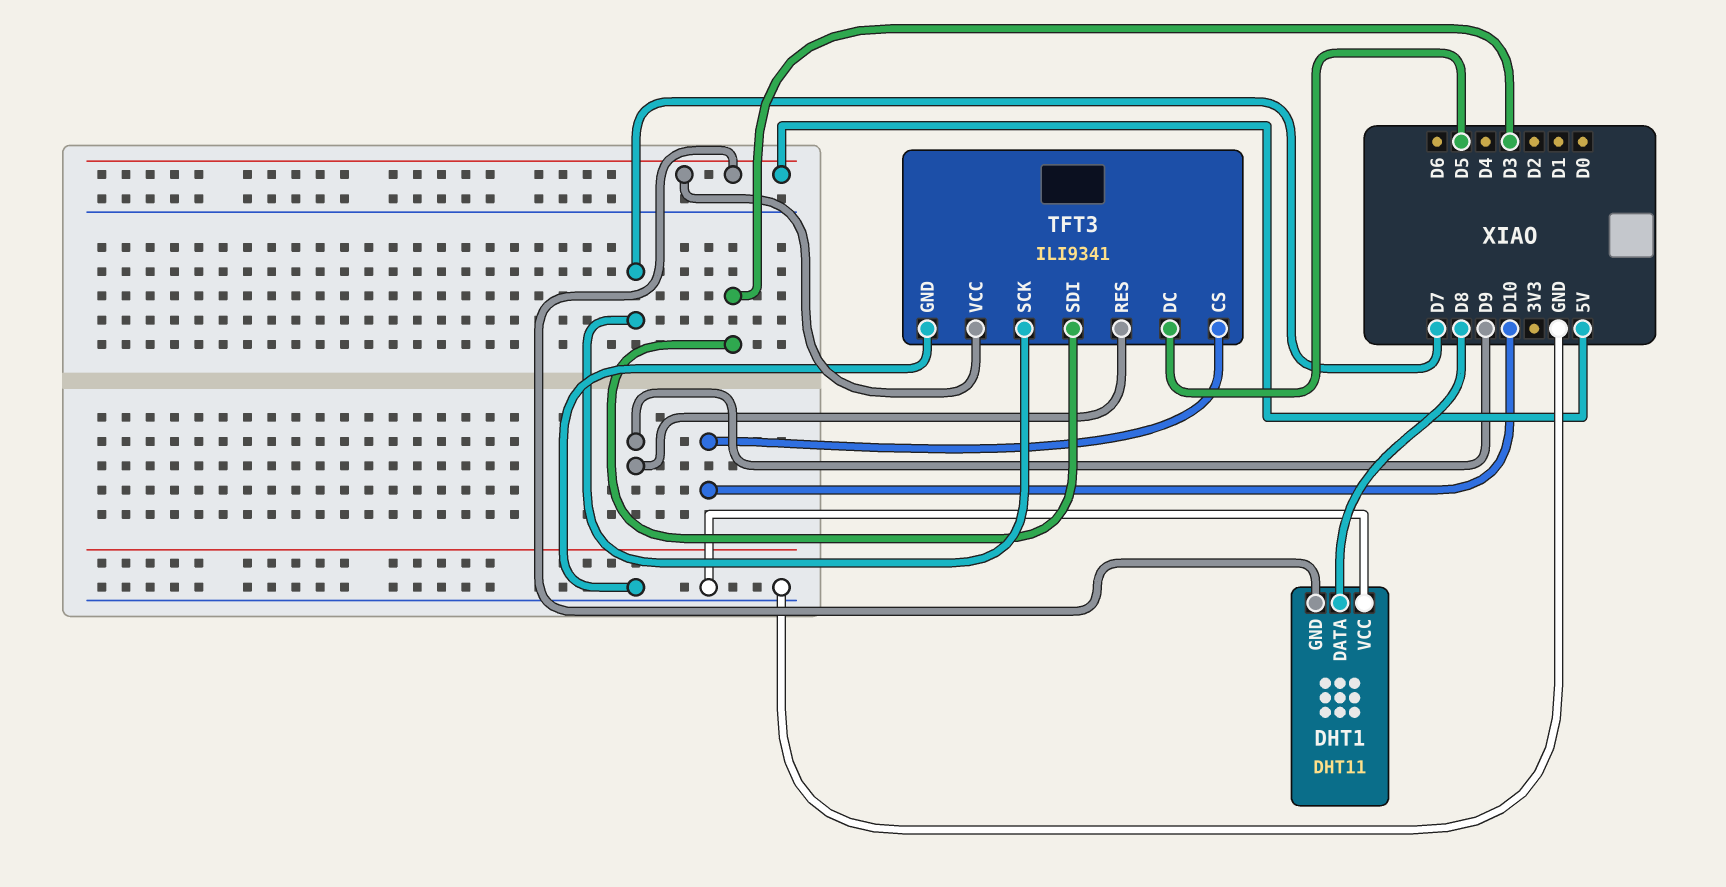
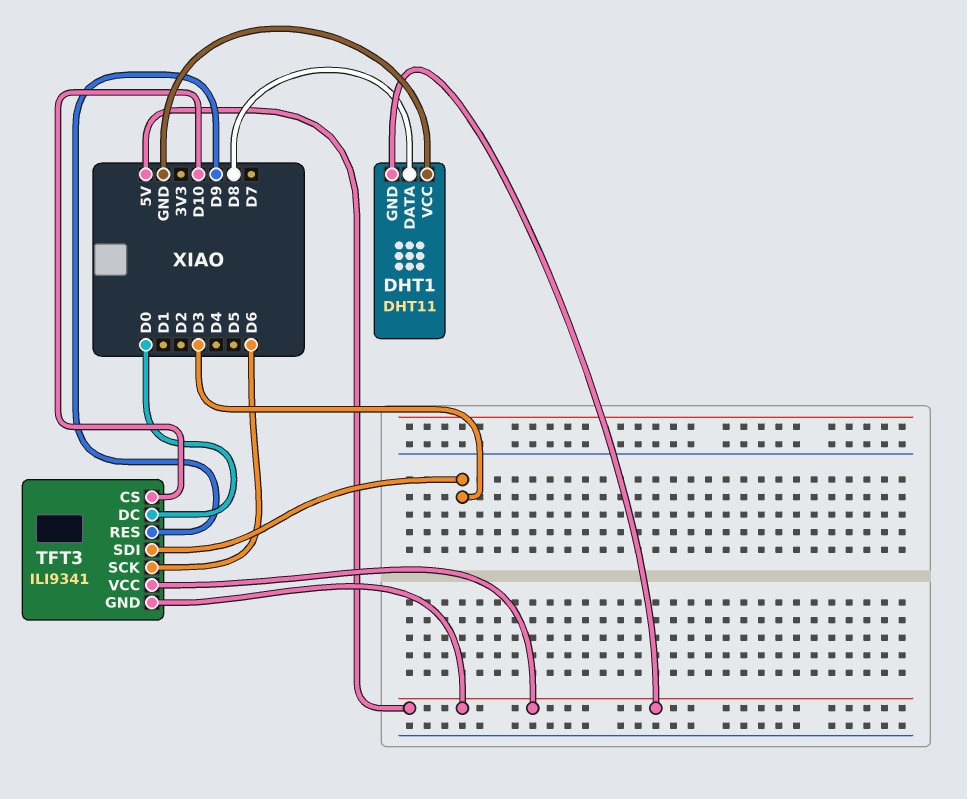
TFT3 pin DC: D5 -> D0
TFT3 pin GND: GND -> 5V
TFT3 pin SCK: D7 -> D6

